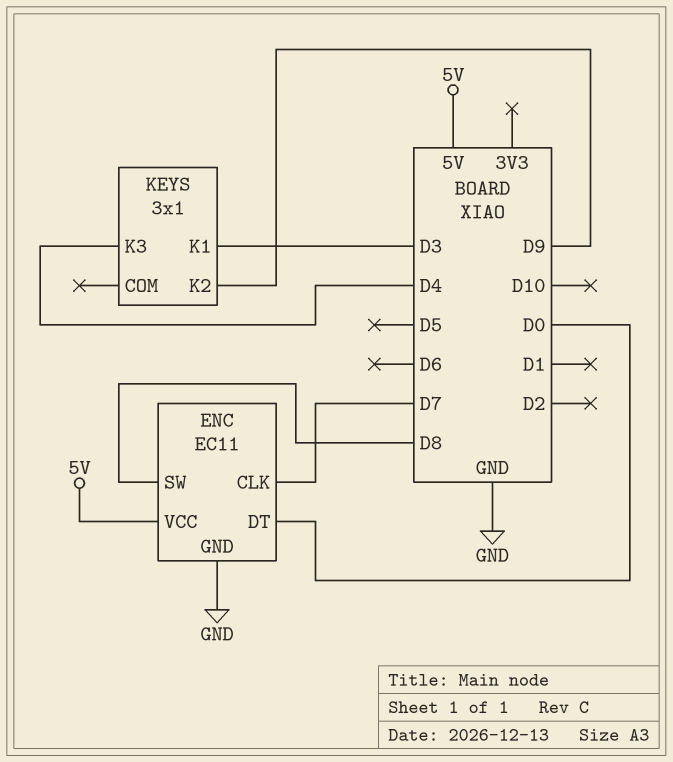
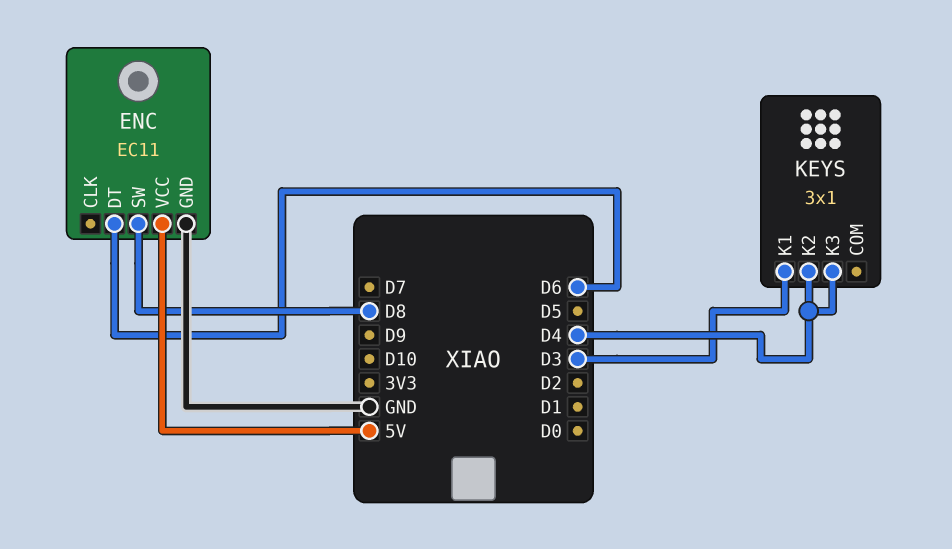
ENC pin CLK: D7 -> none
ENC pin DT: D0 -> D6
KEYS pin K2: D9 -> D4

